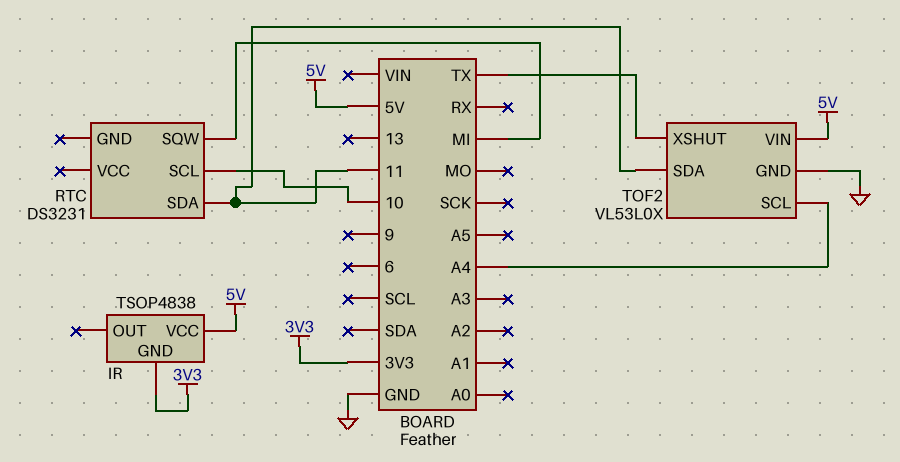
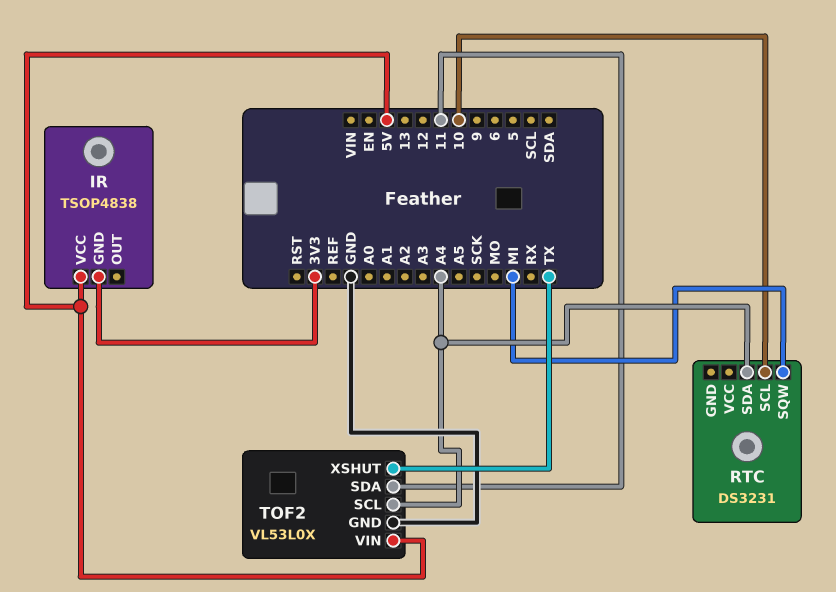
RTC pin SDA: 11 -> A4

